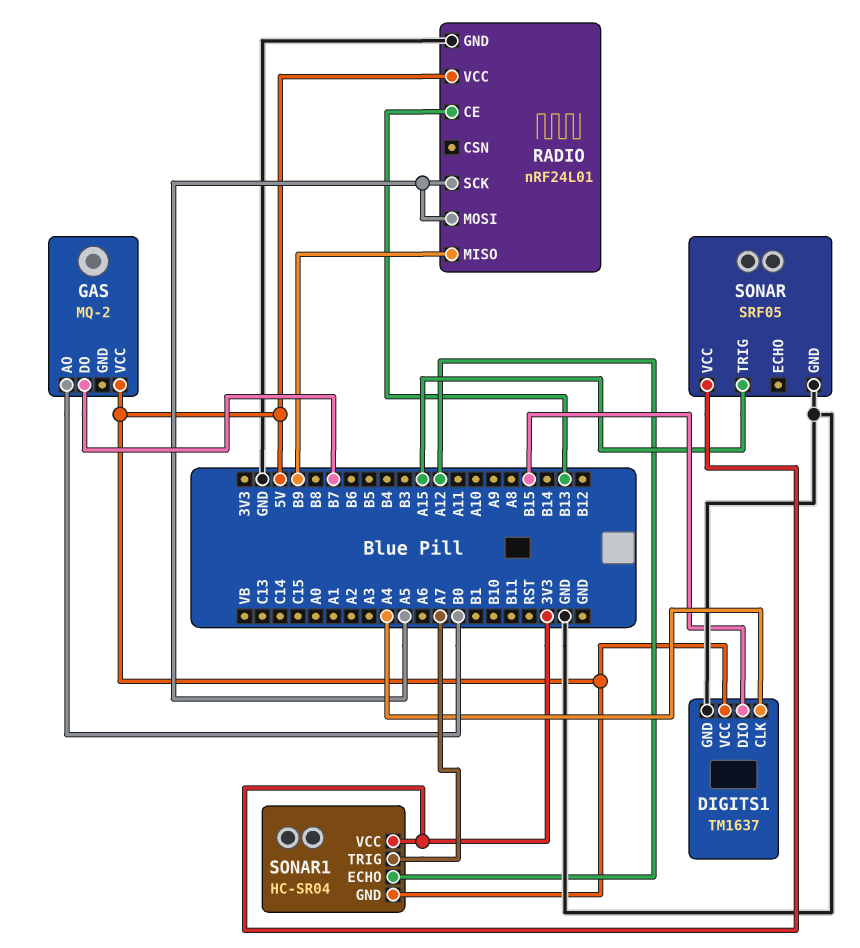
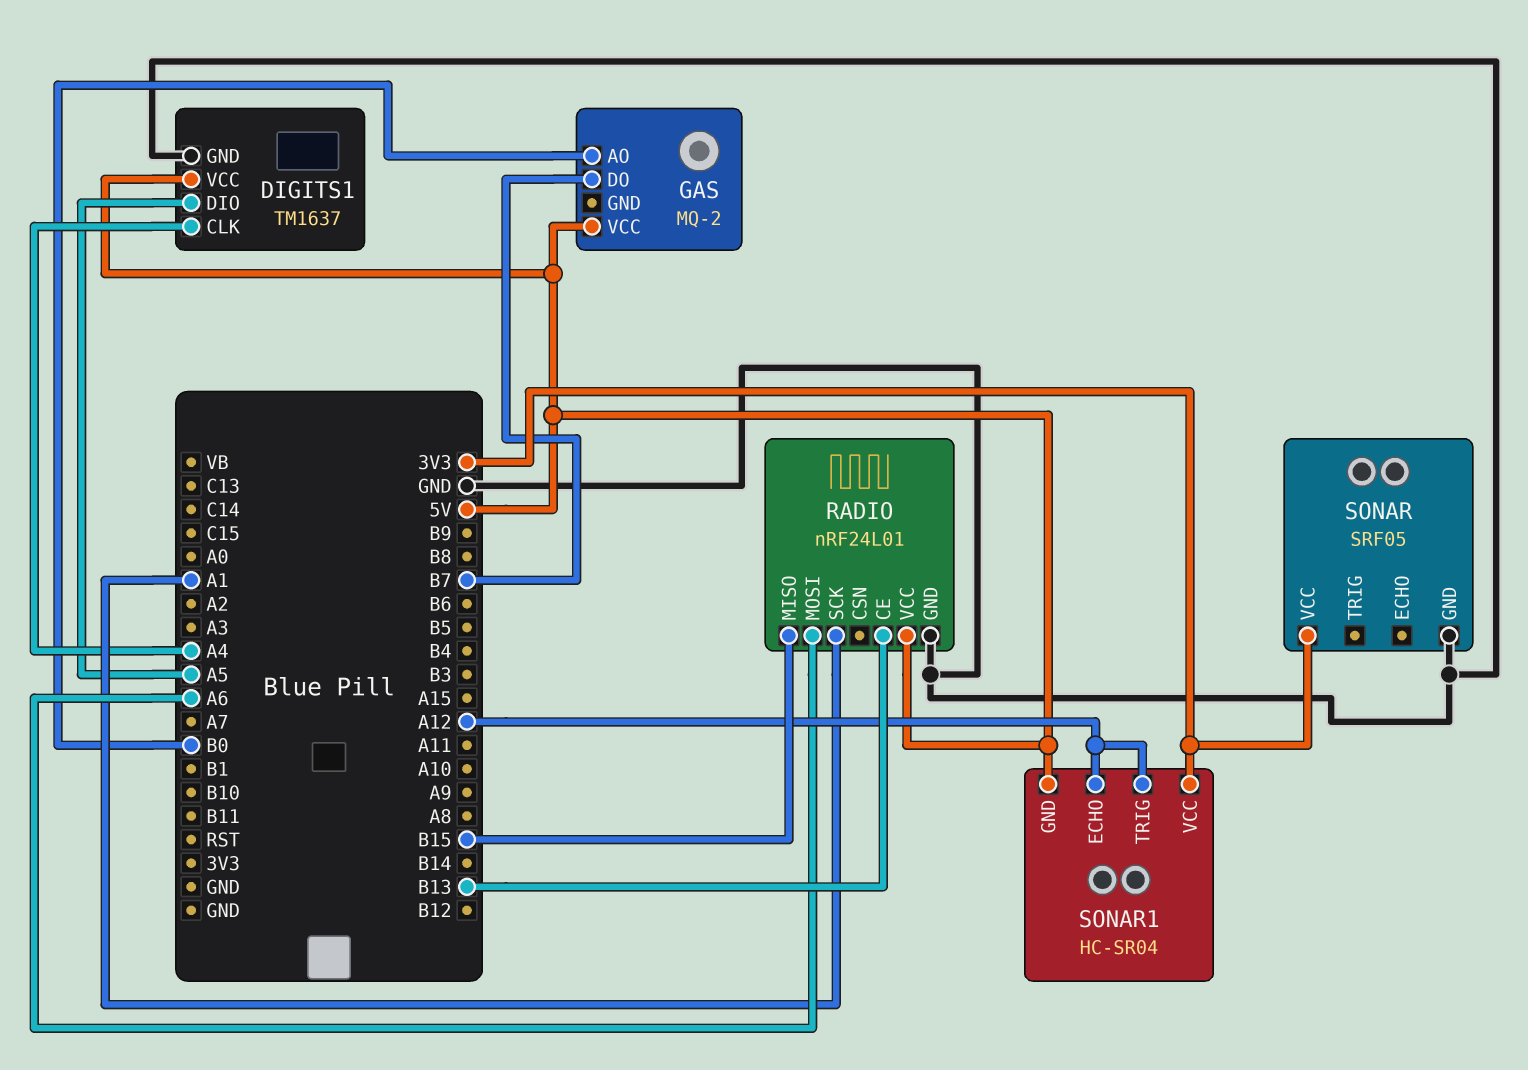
DIGITS1 pin DIO: B15 -> A5
RADIO pin MISO: B9 -> B15
RADIO pin MOSI: A5 -> A6
RADIO pin SCK: A5 -> A1
SONAR pin TRIG: A15 -> none
SONAR1 pin TRIG: A7 -> A12

